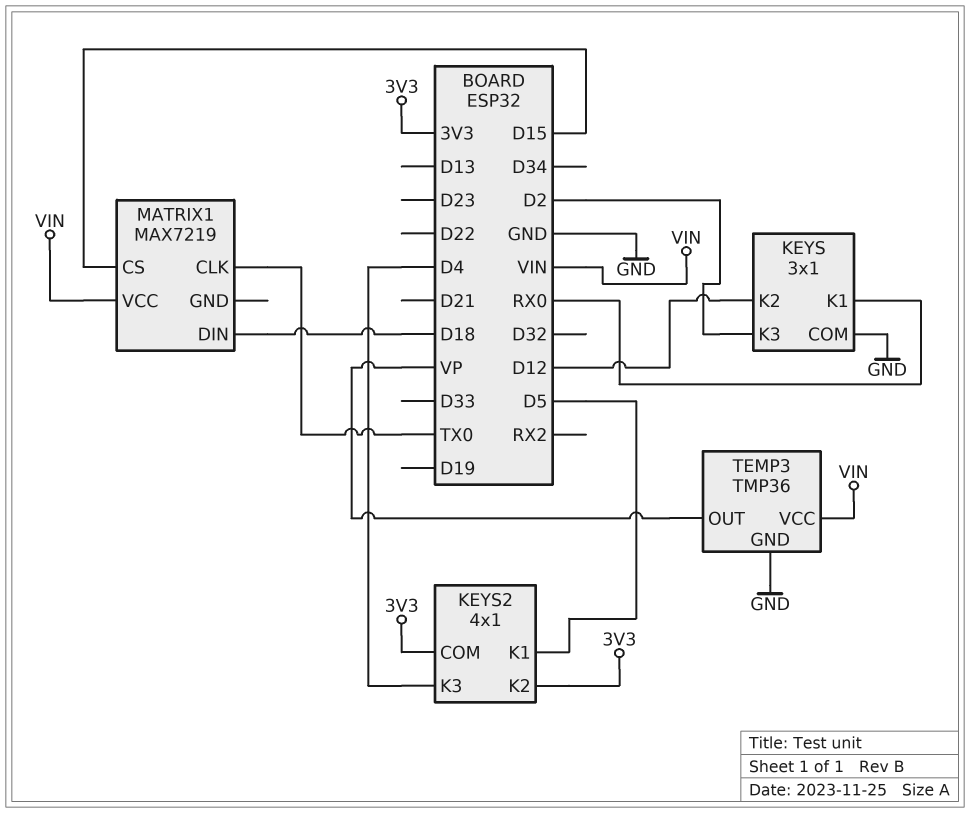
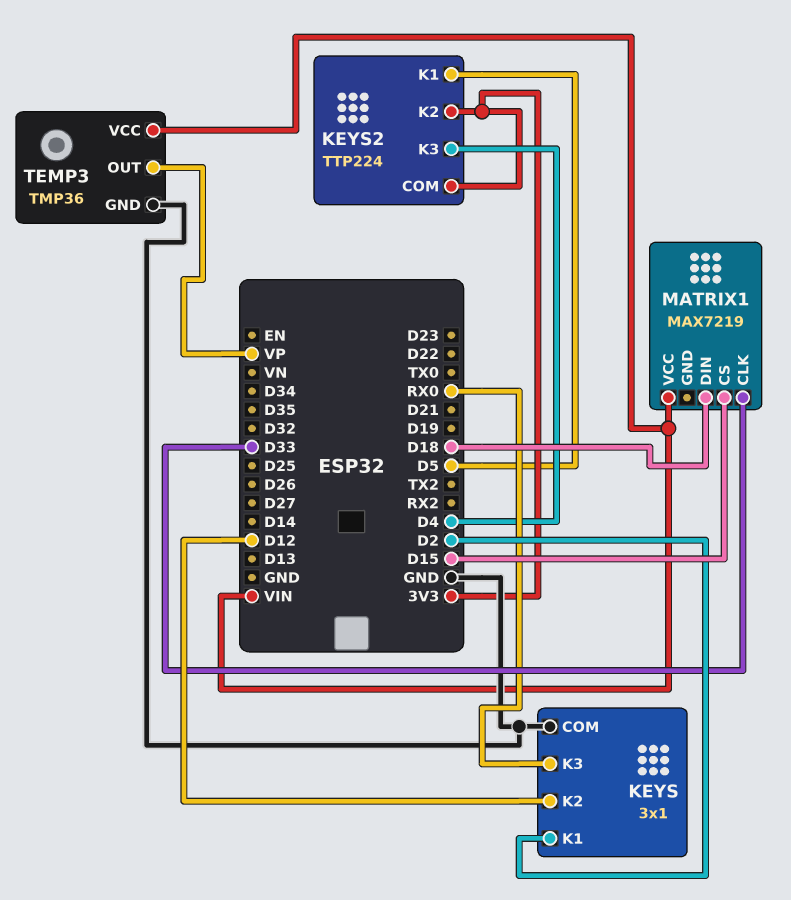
KEYS pin K1: RX0 -> D2
KEYS pin K3: D2 -> RX0
KEYS2: 4x1 -> TTP224
MATRIX1 pin CLK: TX0 -> D33

